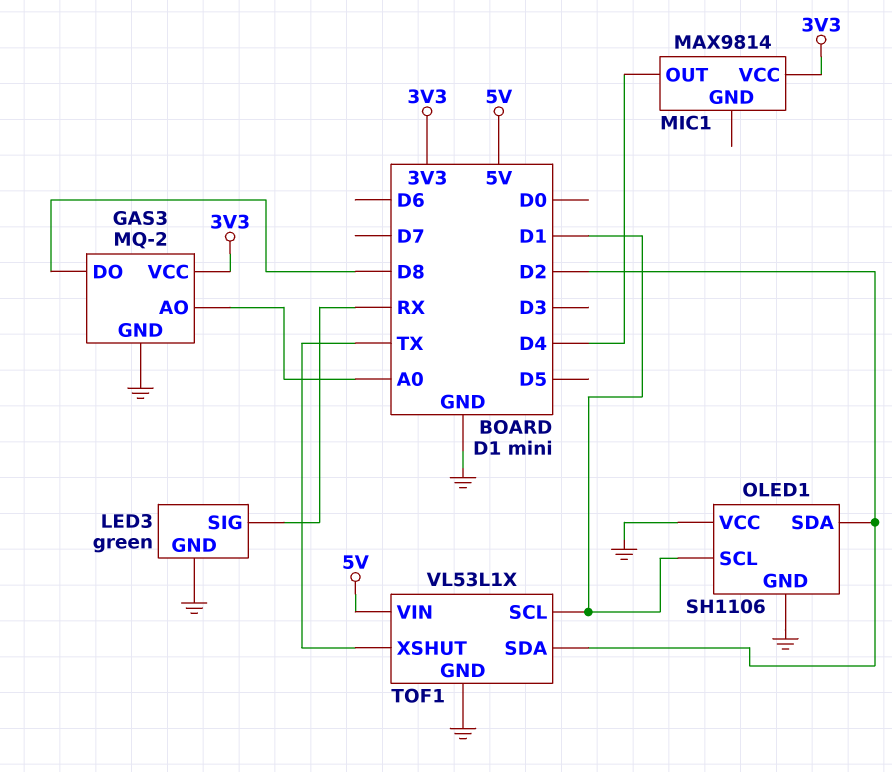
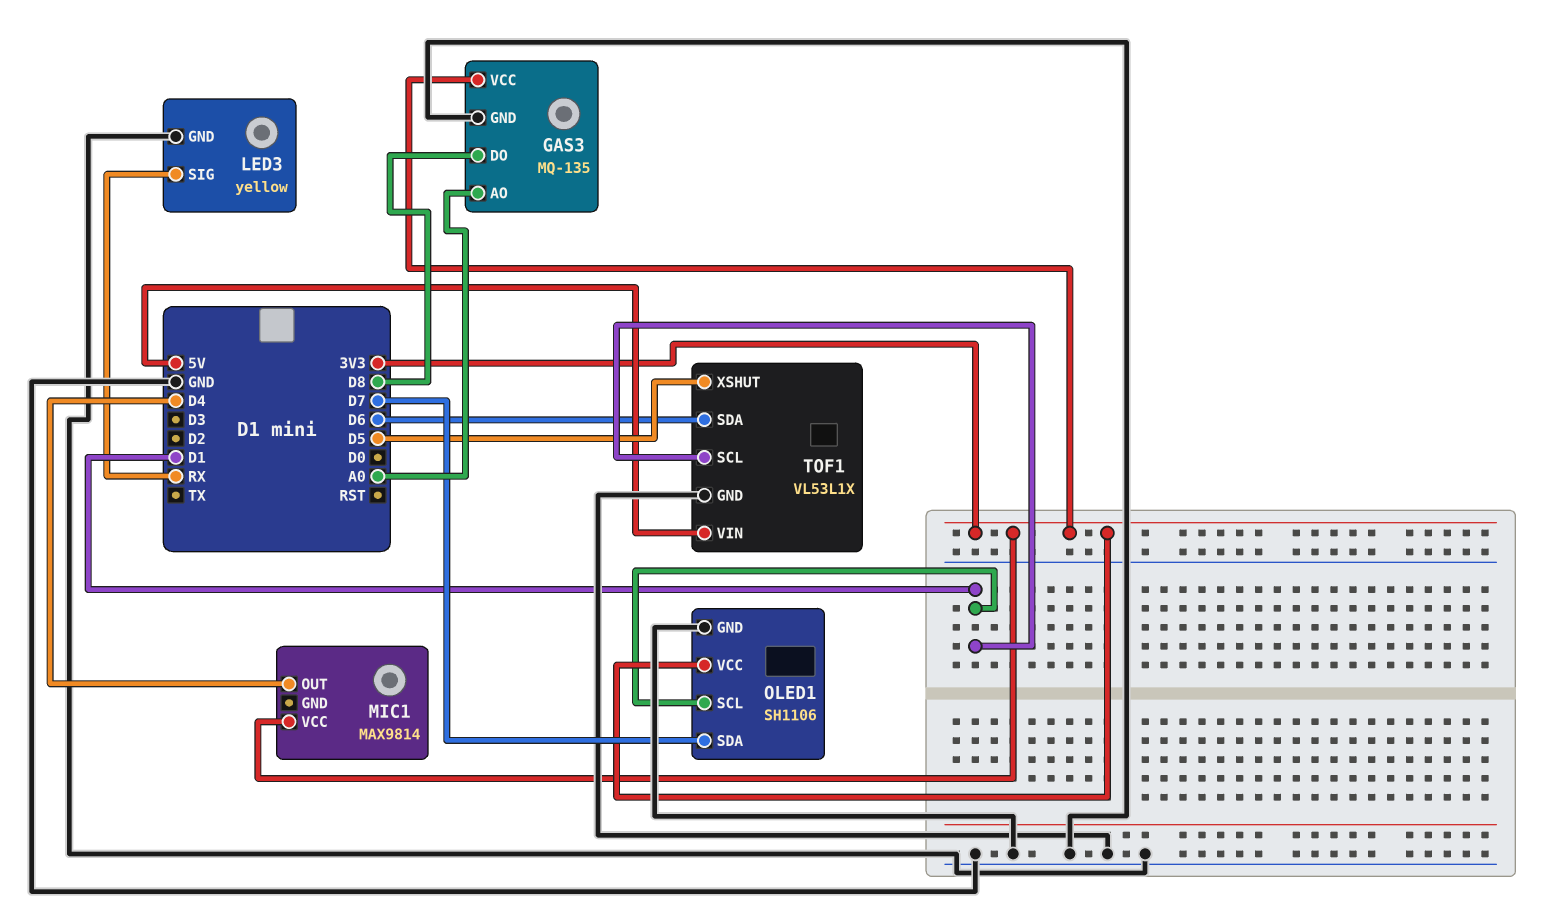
GAS3: MQ-2 -> MQ-135
LED3: green -> yellow
OLED1 pin SDA: D2 -> D7
OLED1 pin VCC: GND -> 3V3
TOF1 pin SDA: D2 -> D6
TOF1 pin XSHUT: TX -> D5

